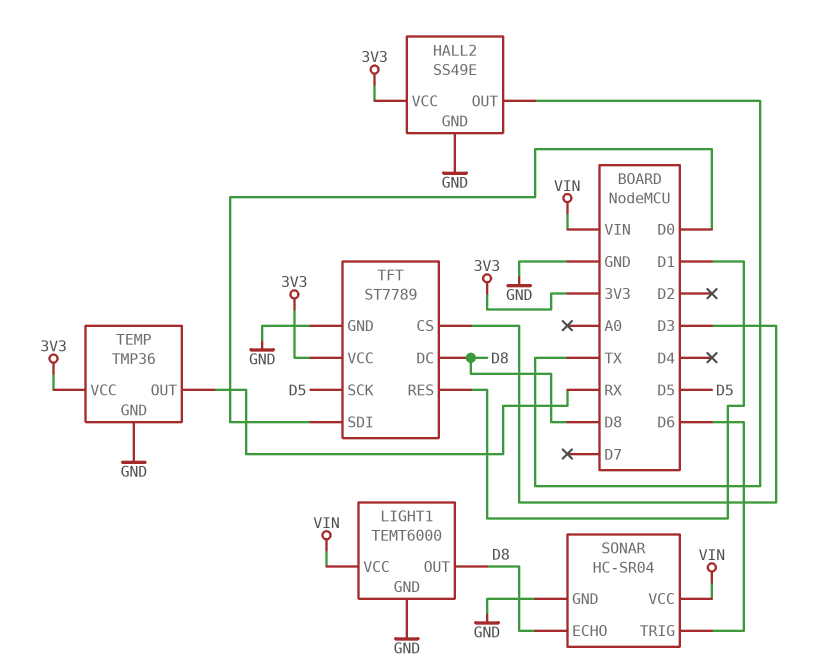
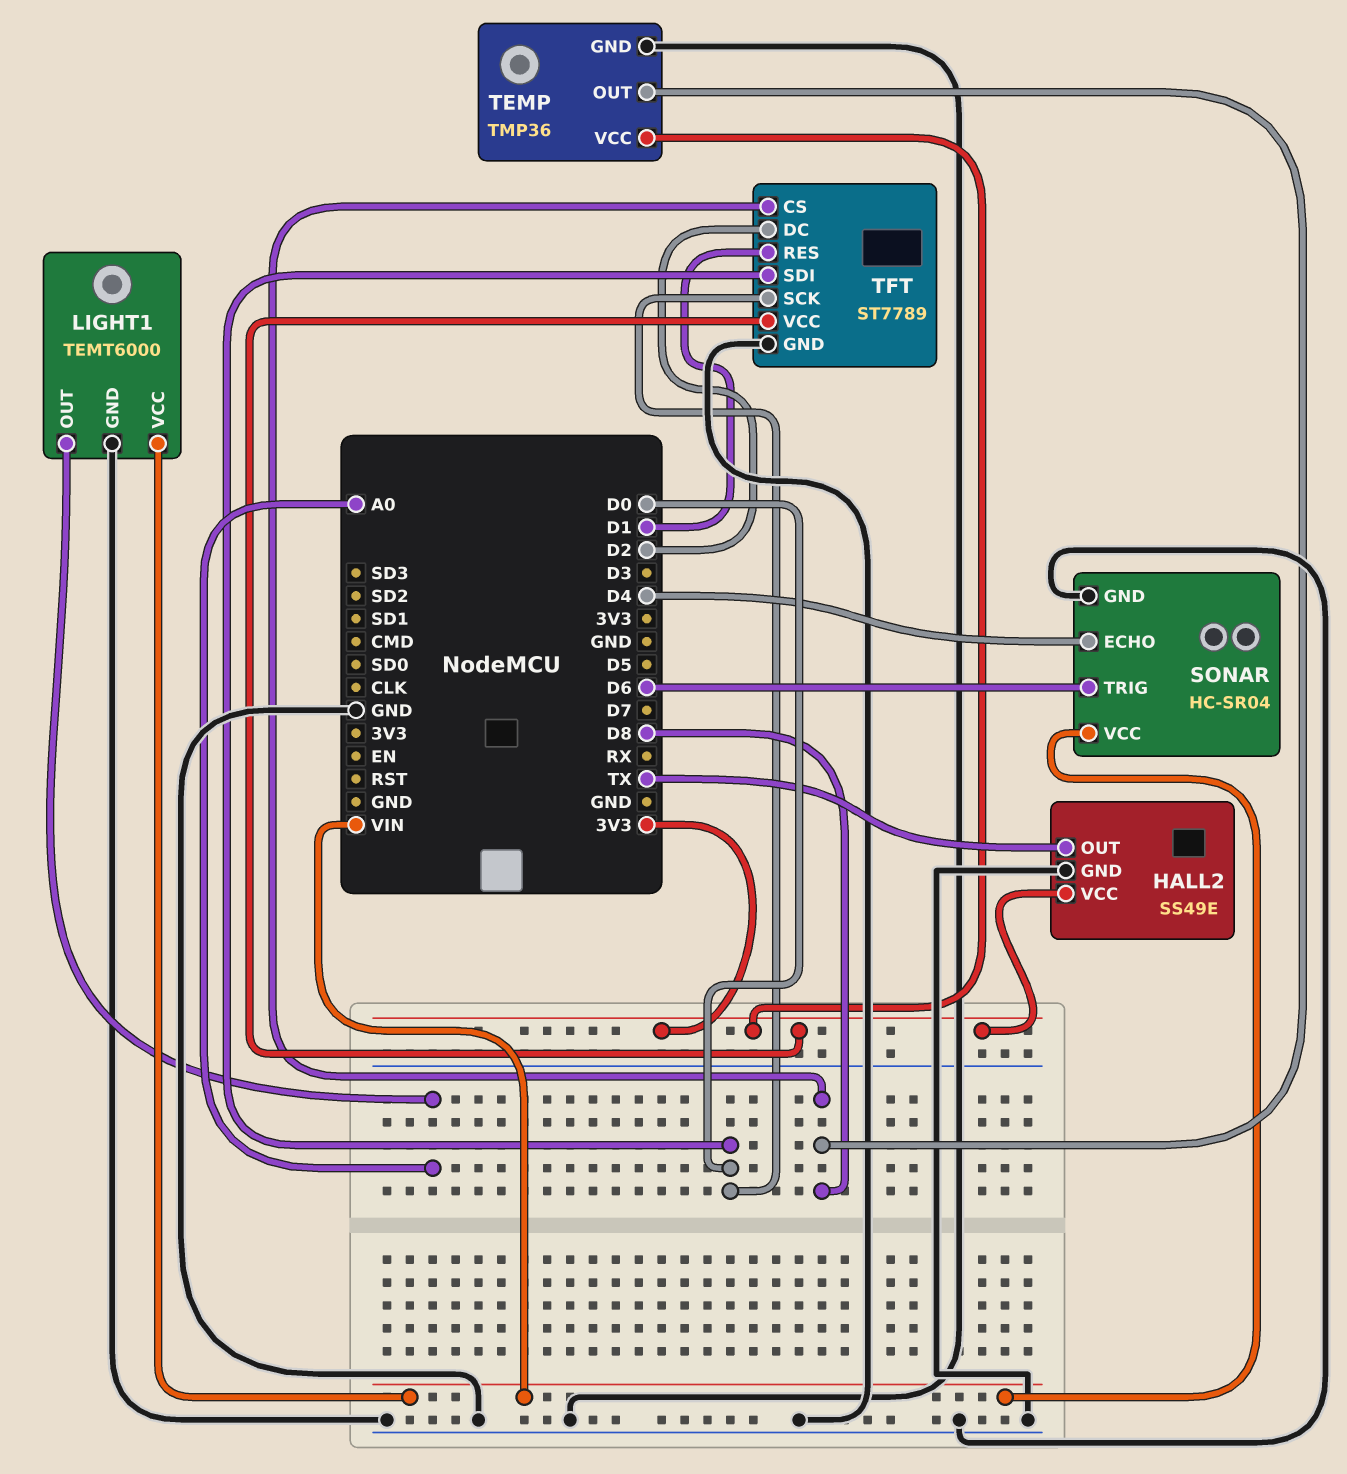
LIGHT1 pin OUT: D8 -> A0
SONAR pin ECHO: D8 -> D4
TEMP pin OUT: RX -> D8
TFT pin CS: D3 -> D8
TFT pin DC: D8 -> D2
TFT pin SCK: D5 -> D0

